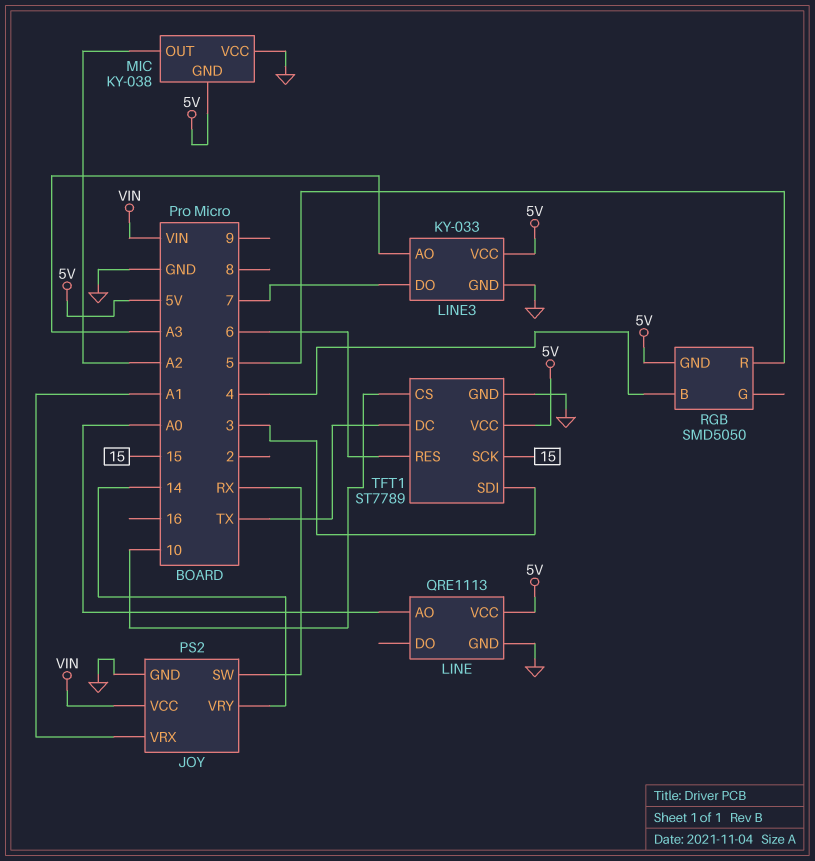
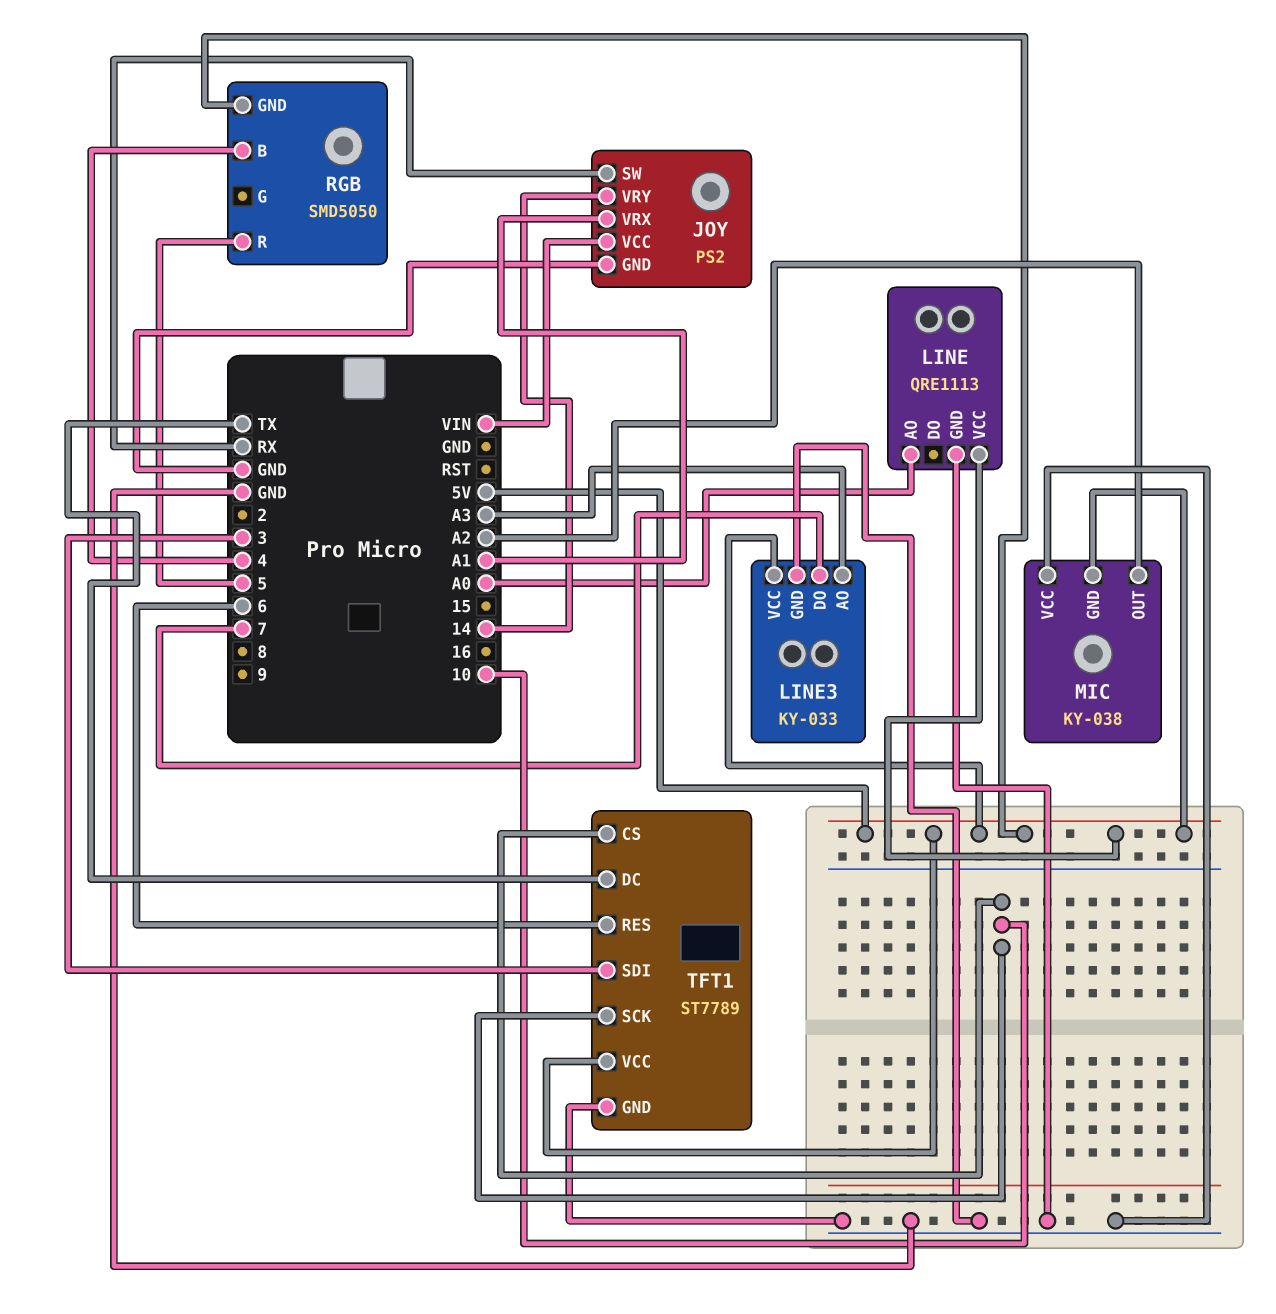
TFT1 pin SCK: 15 -> 10

